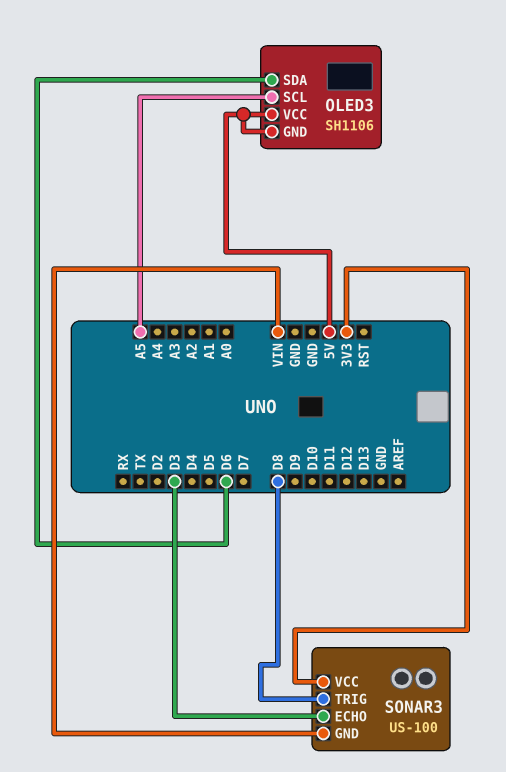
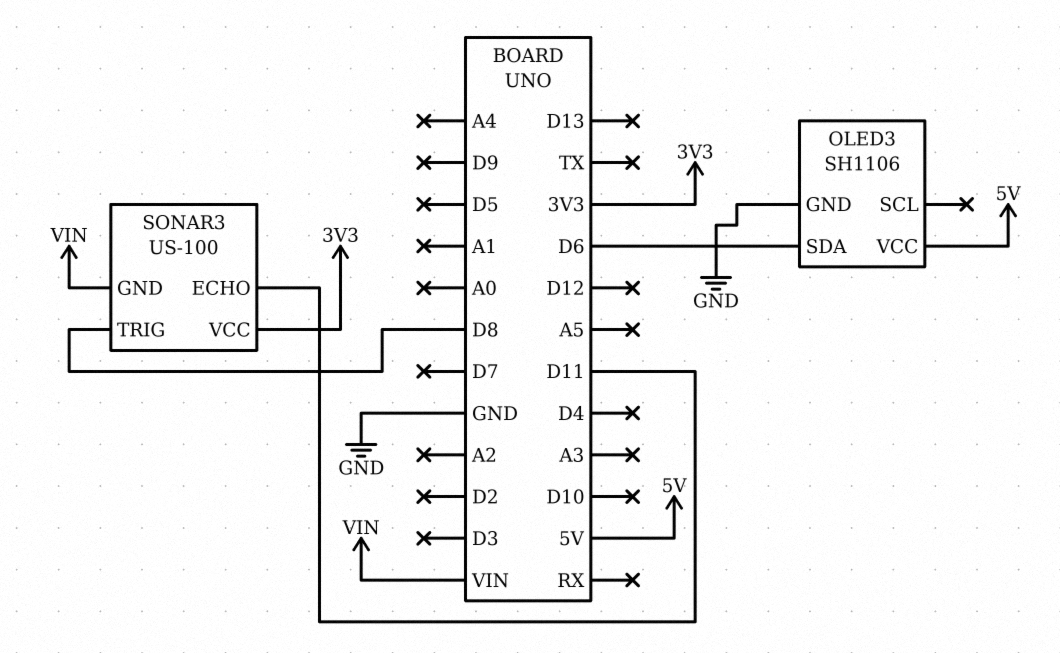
OLED3 pin GND: 5V -> GND
OLED3 pin SCL: A5 -> none
SONAR3 pin ECHO: D3 -> D11

